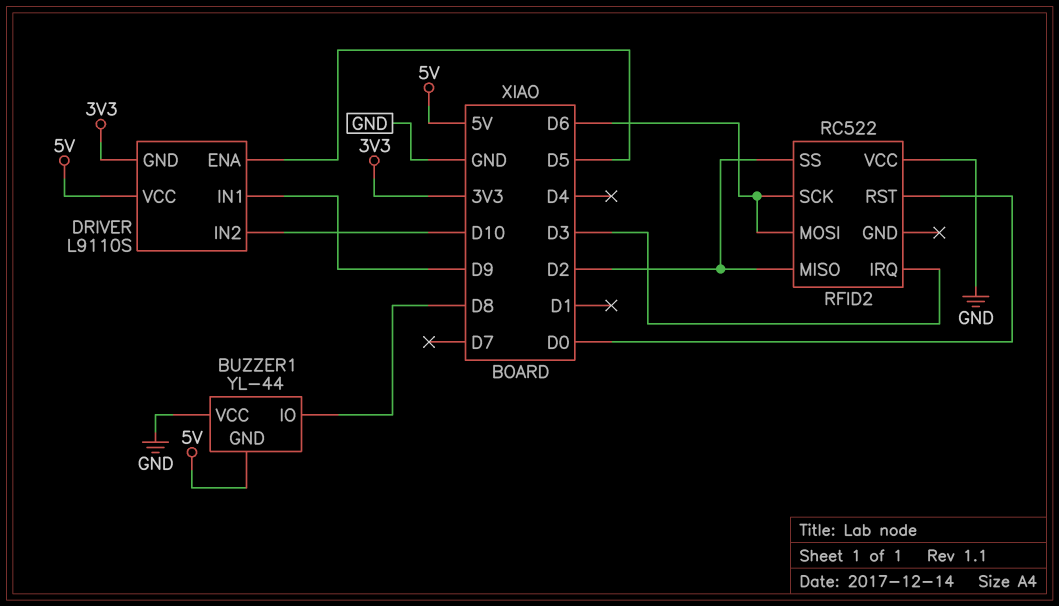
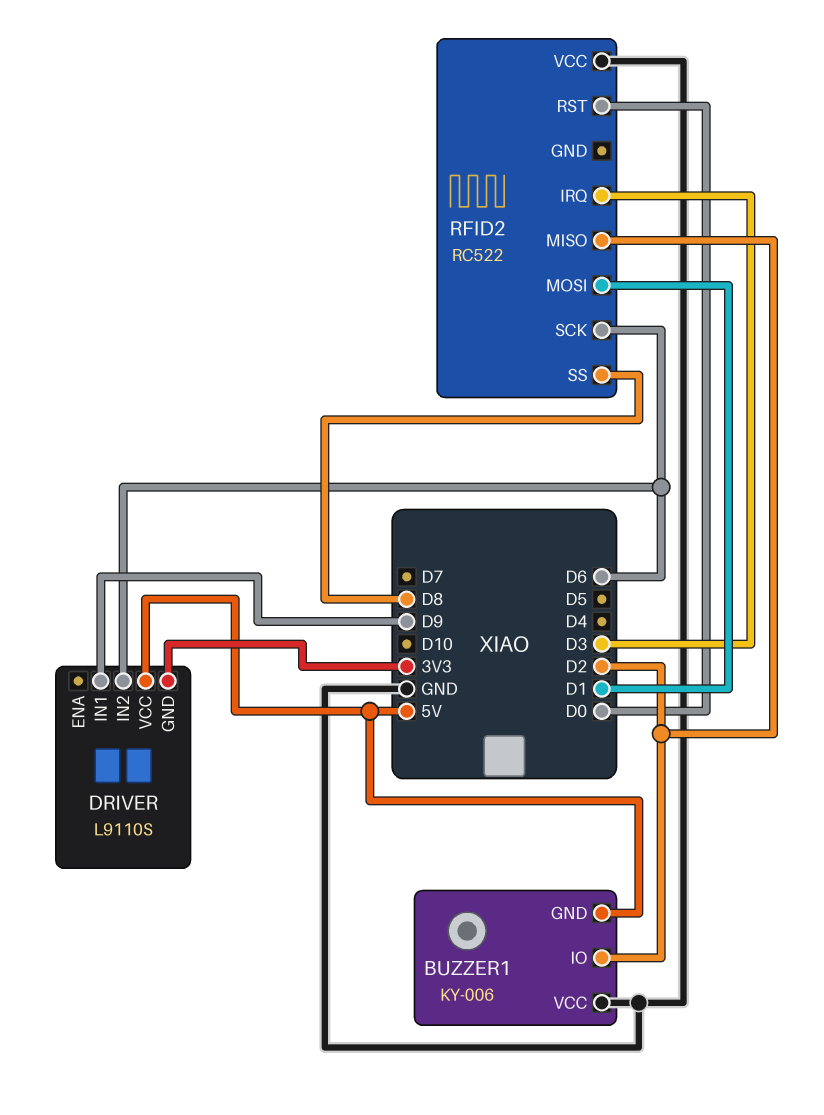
BUZZER1: YL-44 -> KY-006
BUZZER1 pin IO: D8 -> D2
DRIVER pin ENA: D5 -> none
DRIVER pin IN2: D10 -> D6
RFID2 pin MOSI: D6 -> D1
RFID2 pin SS: D2 -> D8

